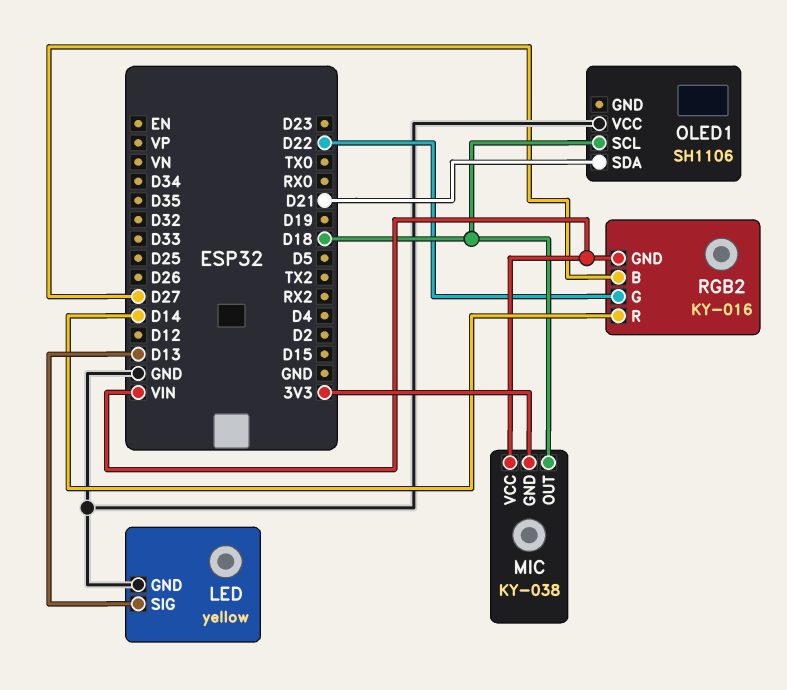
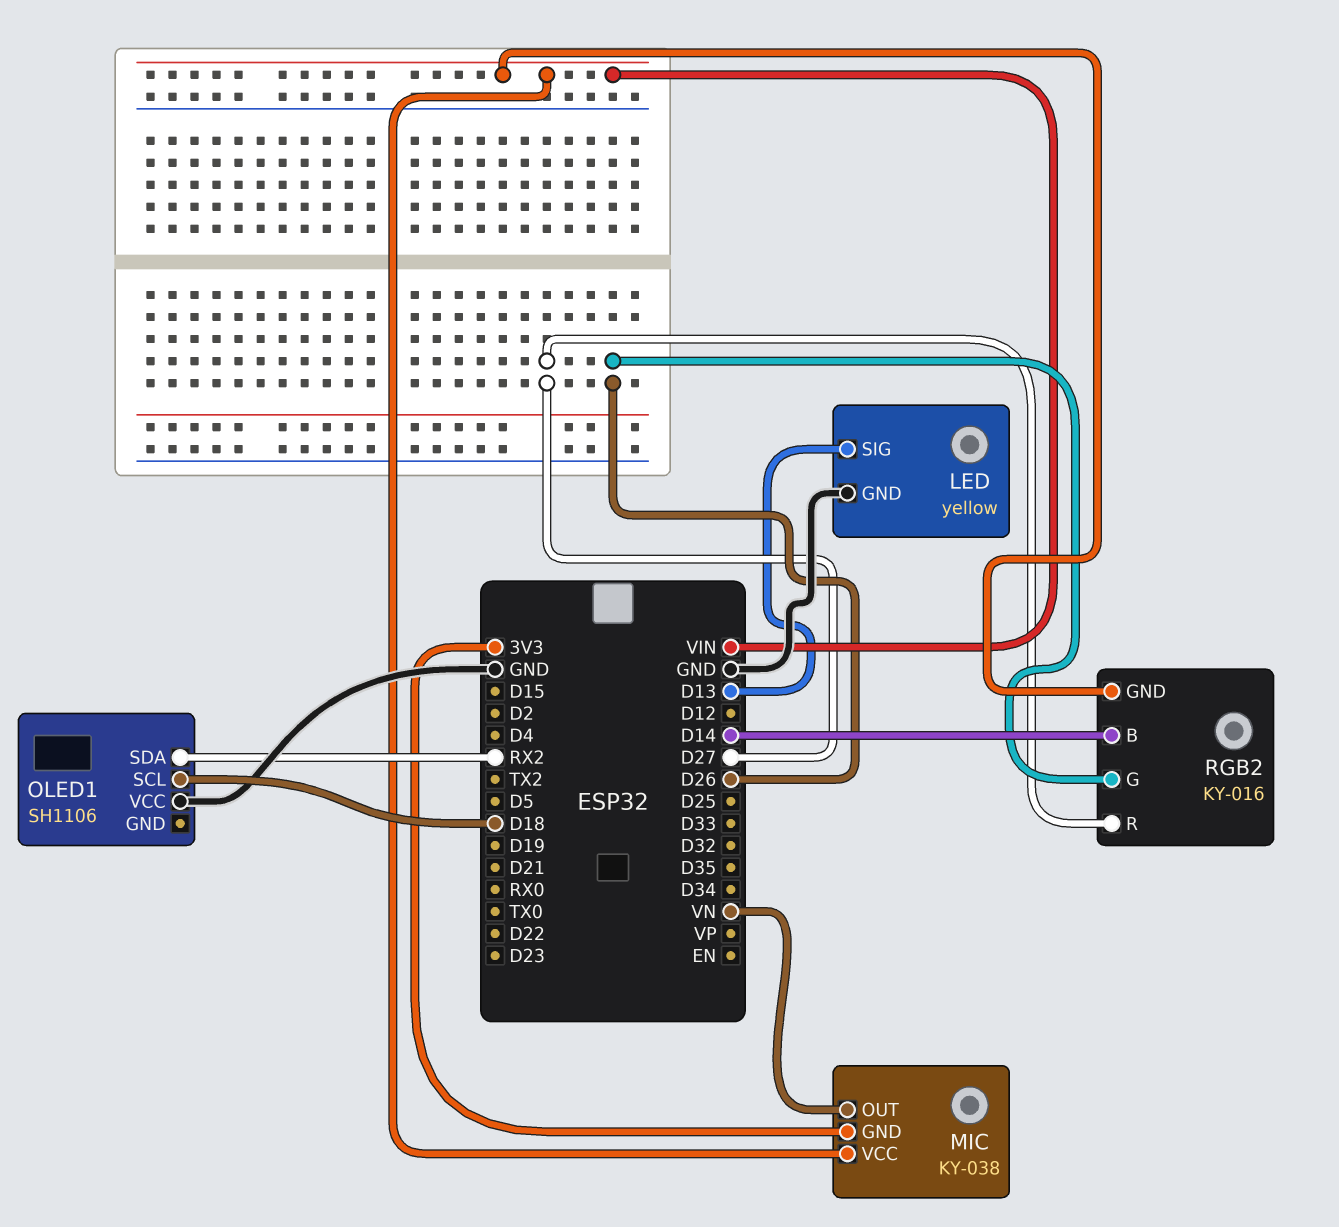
MIC pin OUT: D18 -> VN
OLED1 pin SDA: D21 -> RX2
RGB2 pin B: D27 -> D14
RGB2 pin G: D22 -> D26
RGB2 pin R: D14 -> D27

